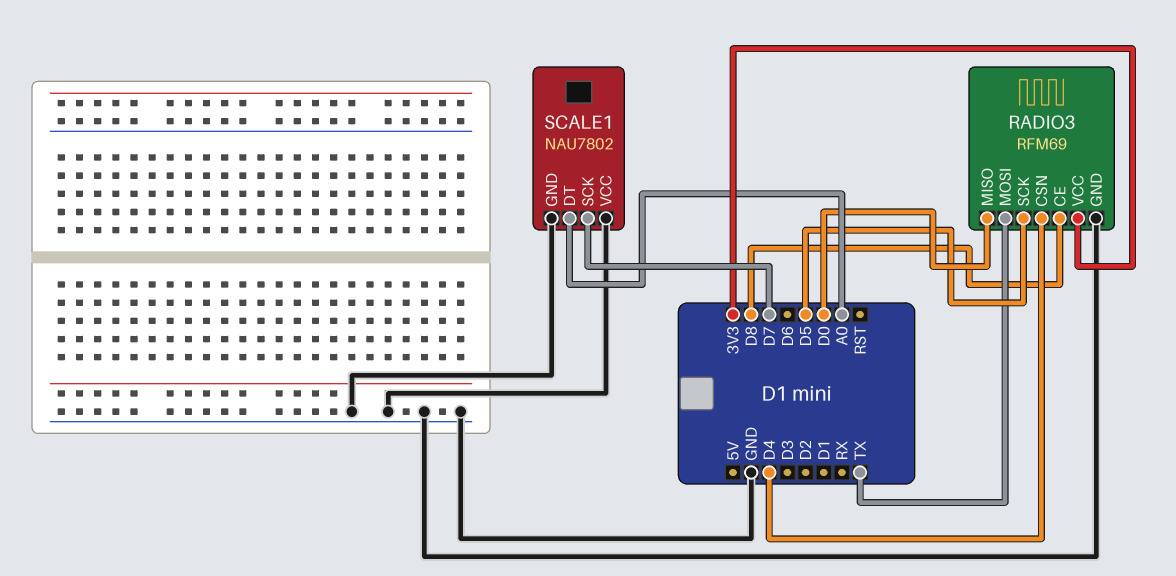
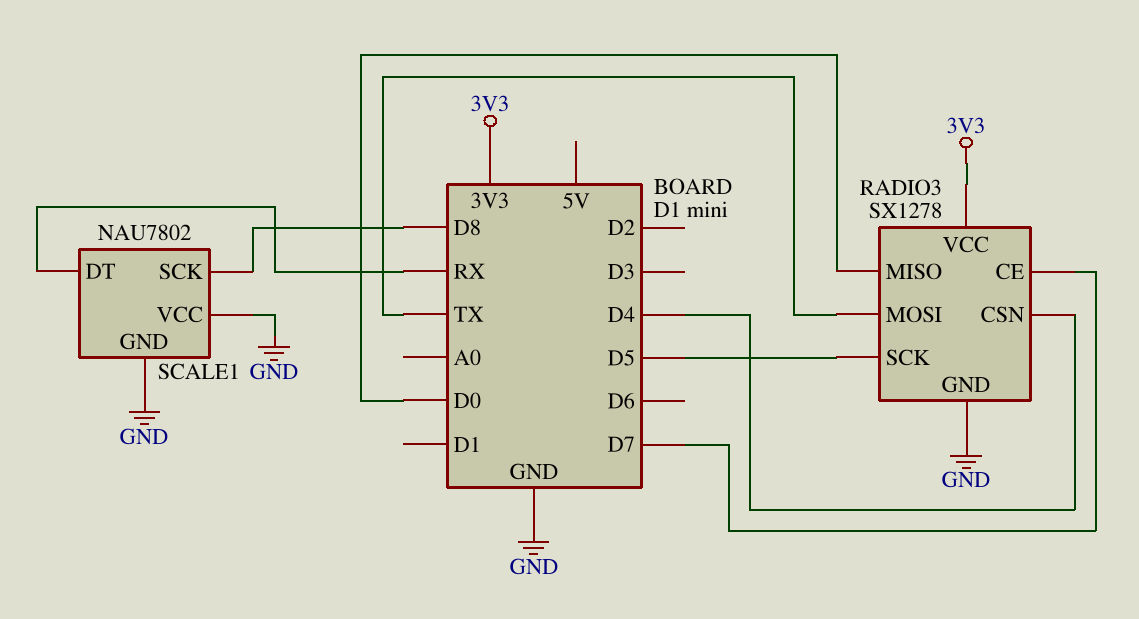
RADIO3: RFM69 -> SX1278
RADIO3 pin CE: D8 -> D7
SCALE1 pin DT: A0 -> RX
SCALE1 pin SCK: D7 -> D8

